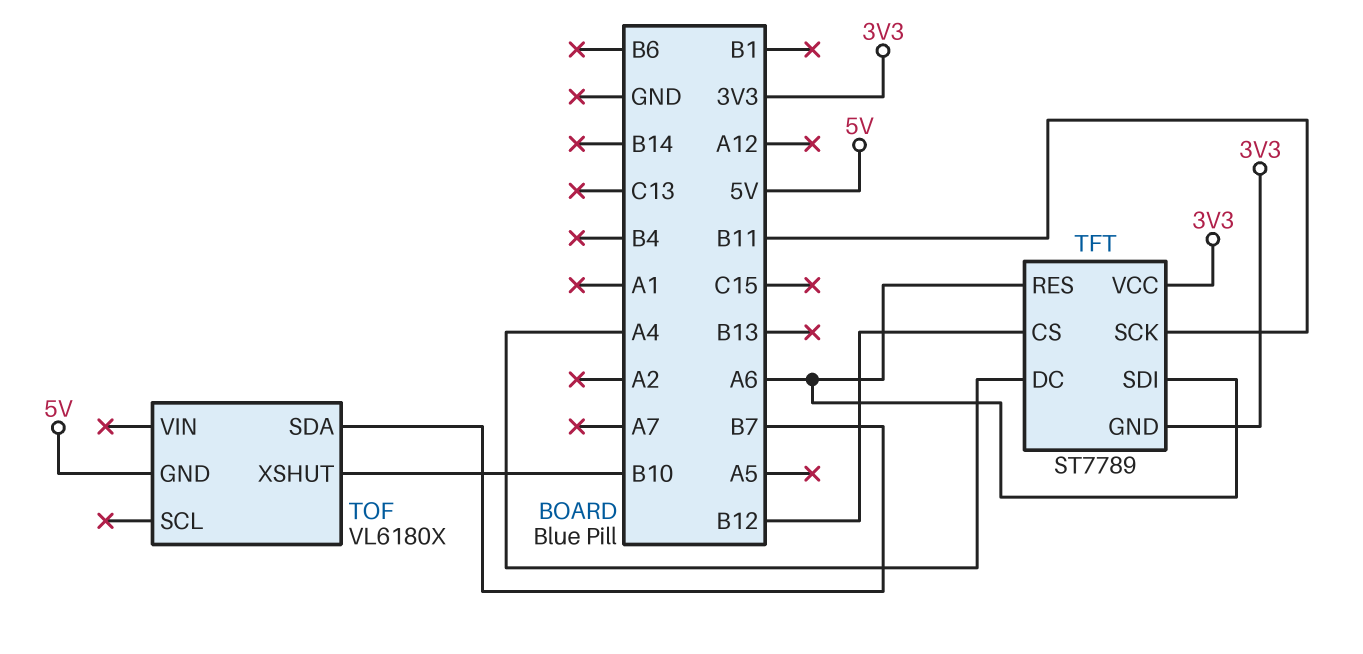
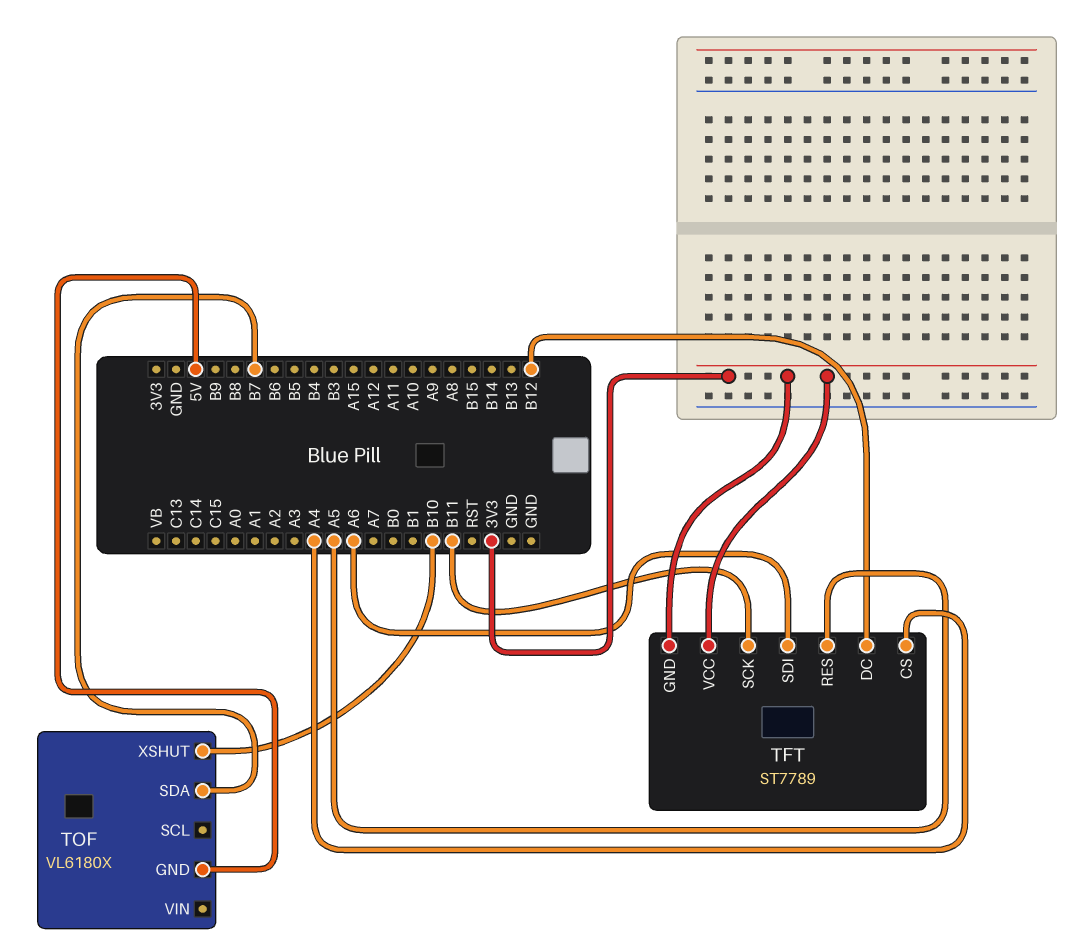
TFT pin CS: B12 -> A4
TFT pin DC: A4 -> B12
TFT pin RES: A6 -> A5

